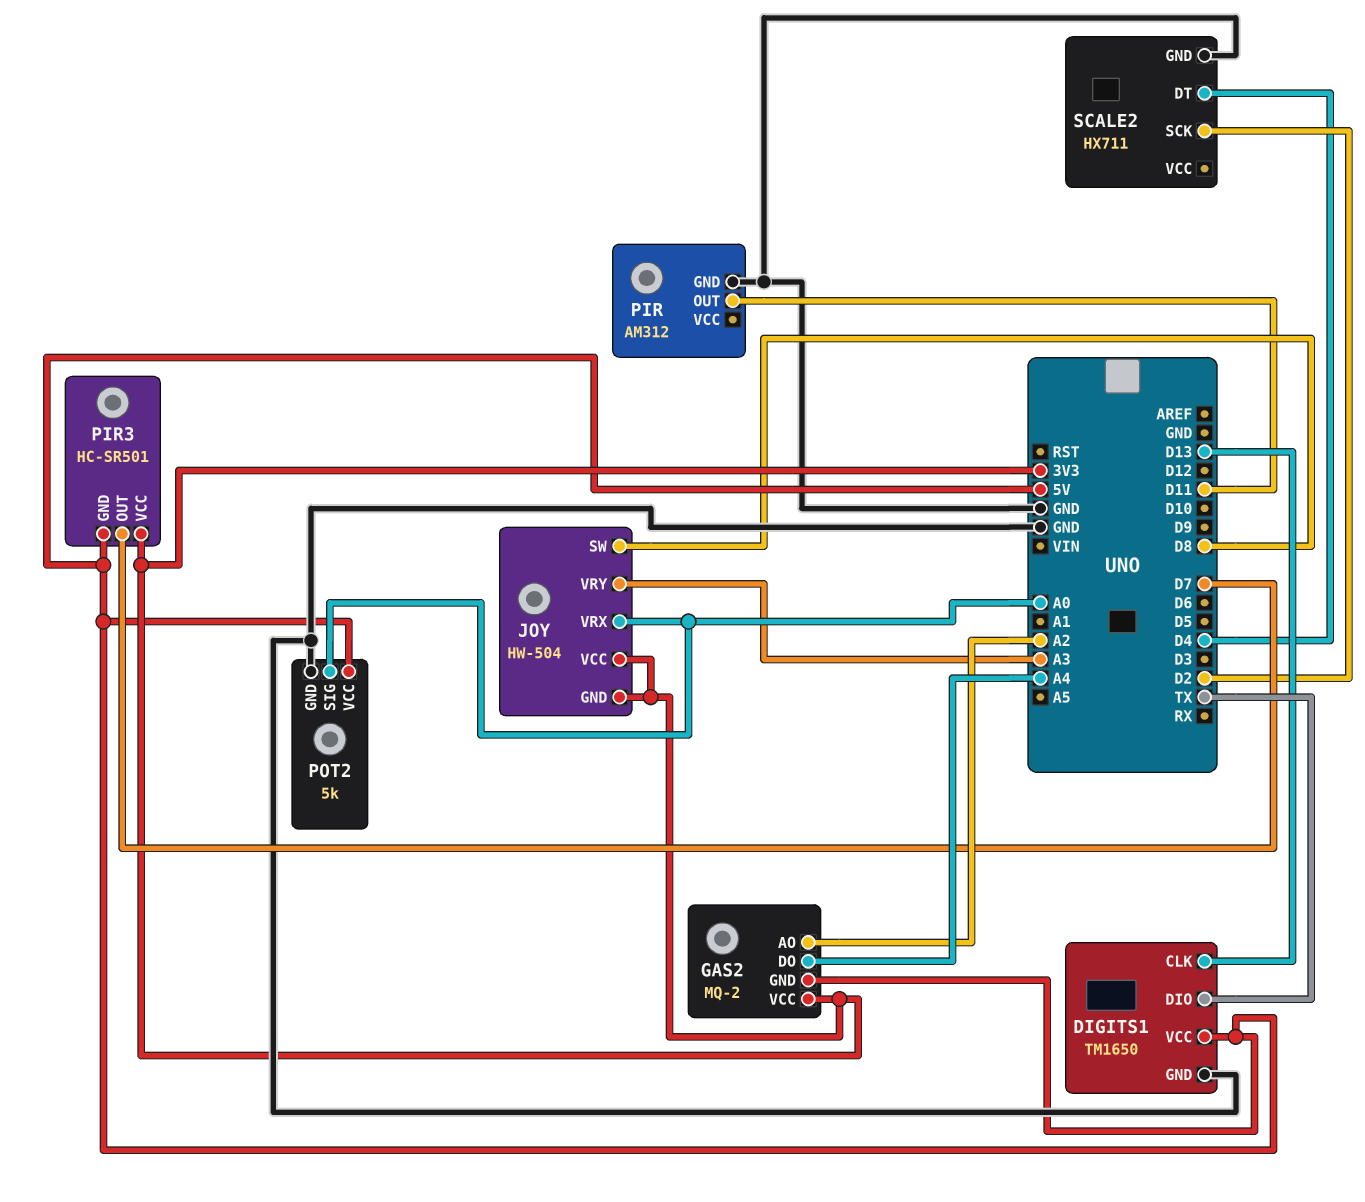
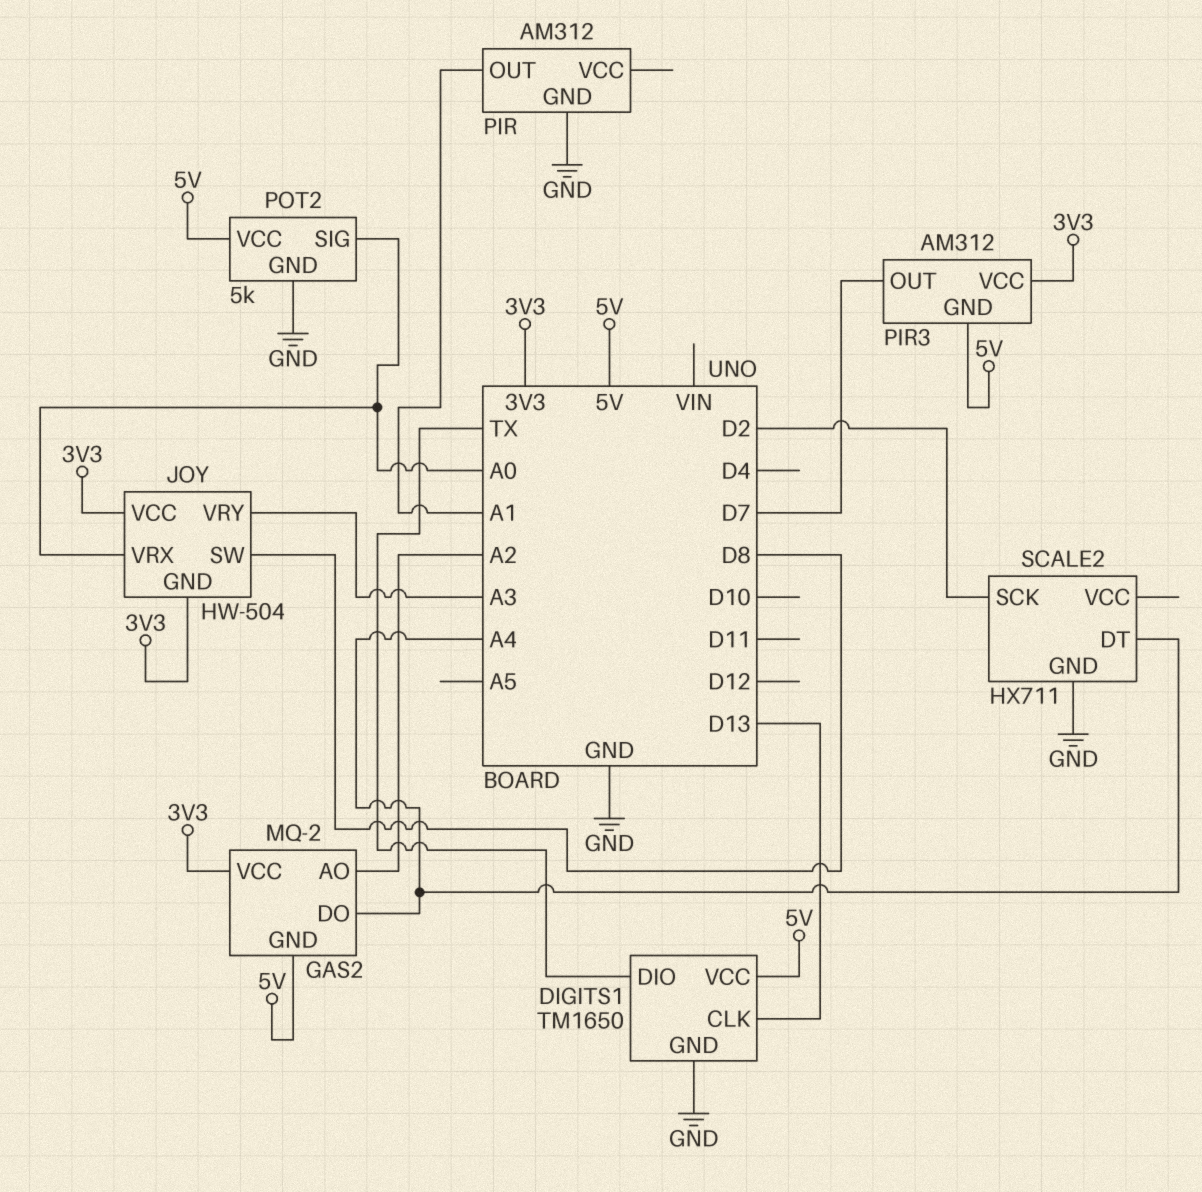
PIR pin OUT: D11 -> A1
PIR3: HC-SR501 -> AM312
SCALE2 pin DT: D4 -> A4

